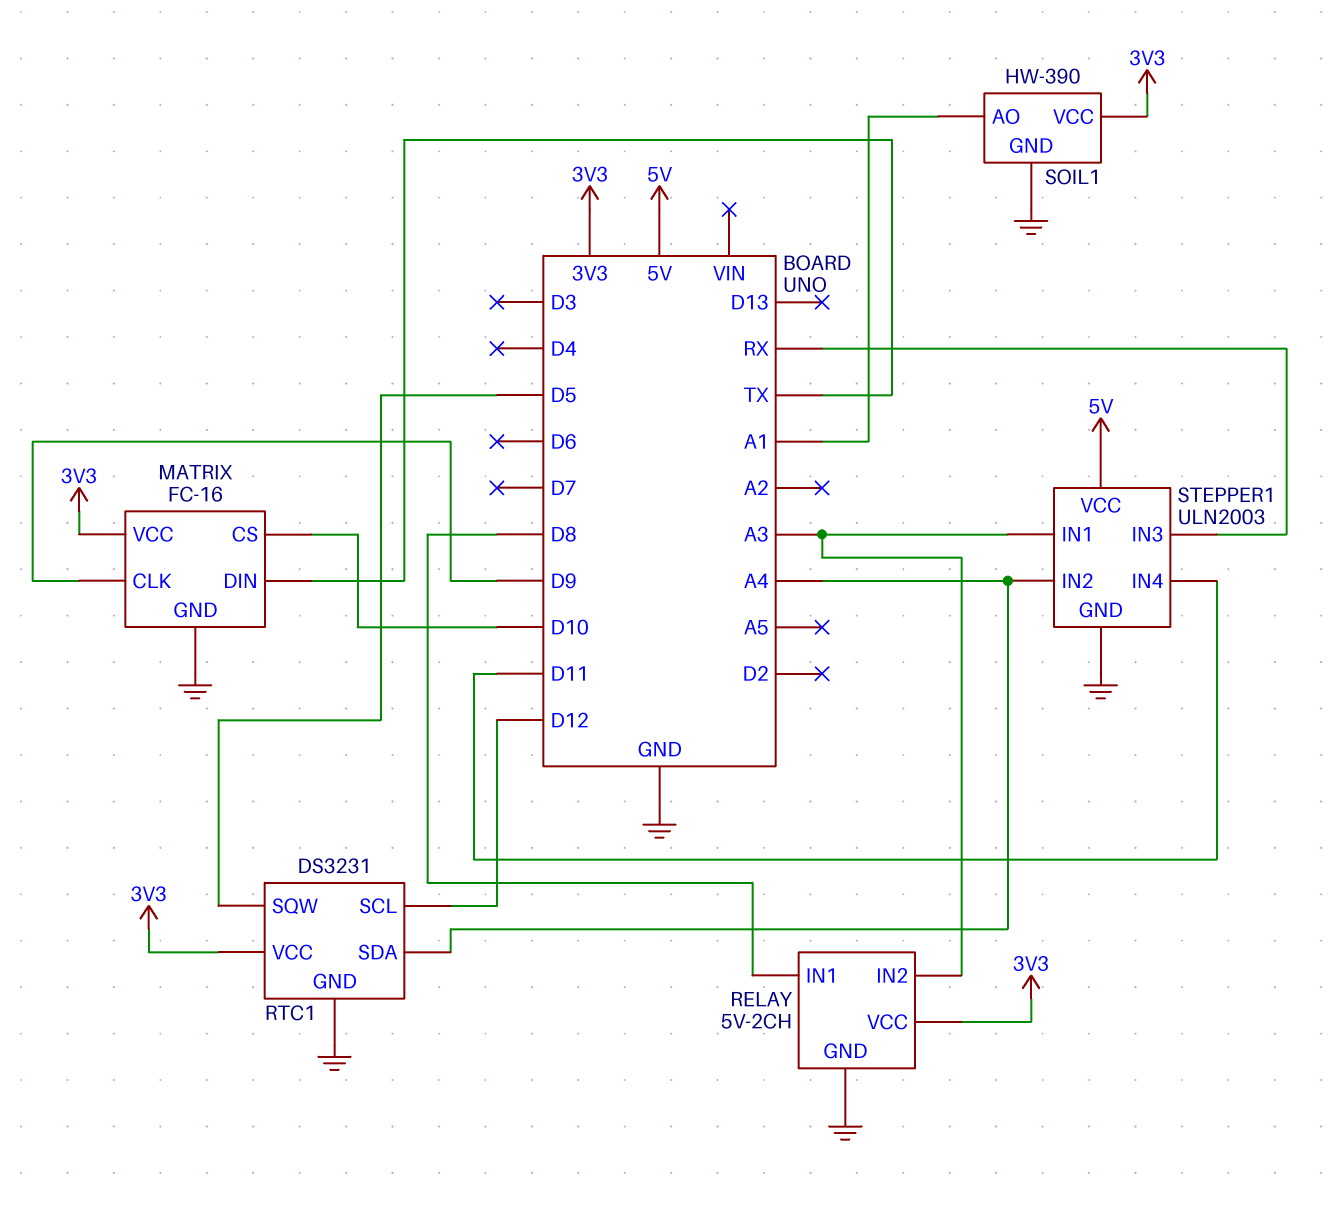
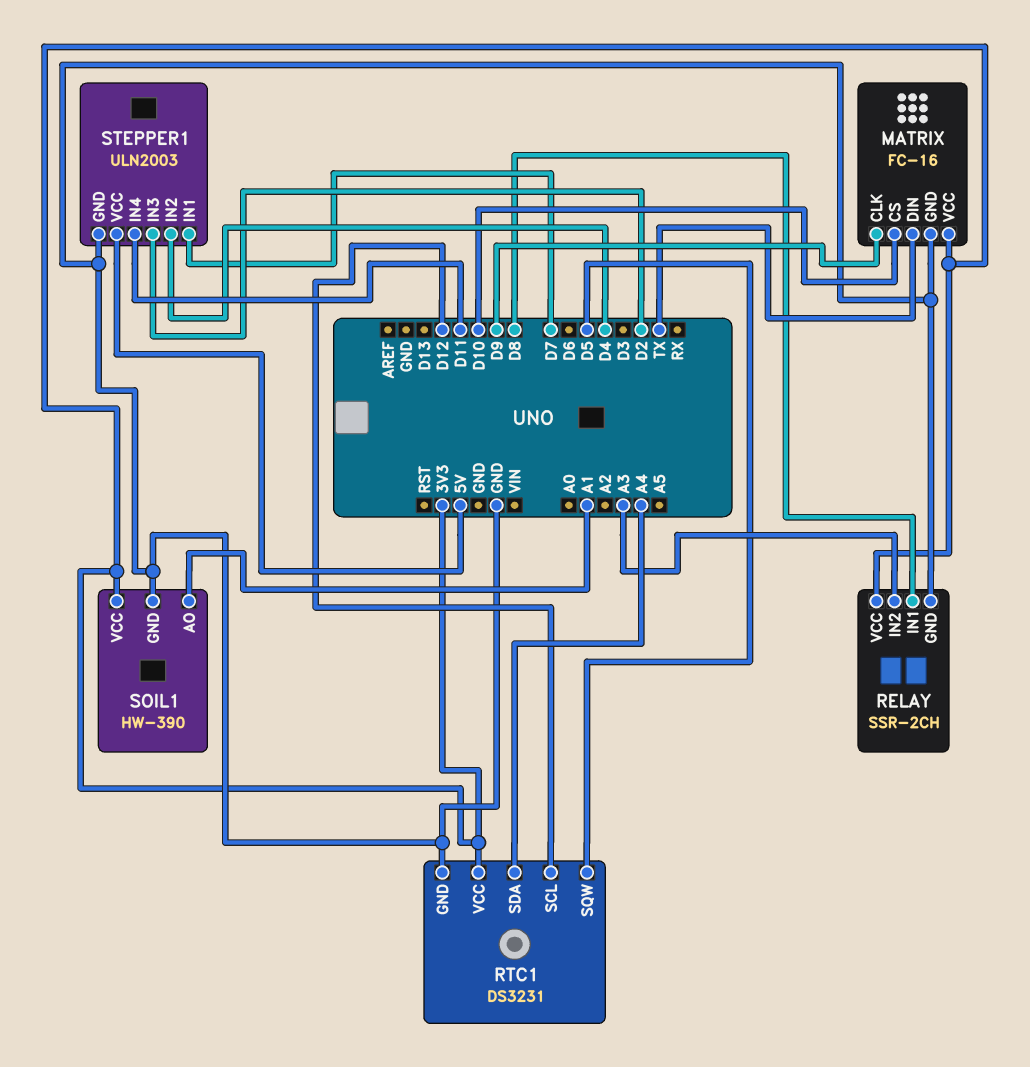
RELAY: 5V-2CH -> SSR-2CH
STEPPER1 pin IN1: A3 -> D7
STEPPER1 pin IN2: A4 -> D4
STEPPER1 pin IN3: RX -> D2

